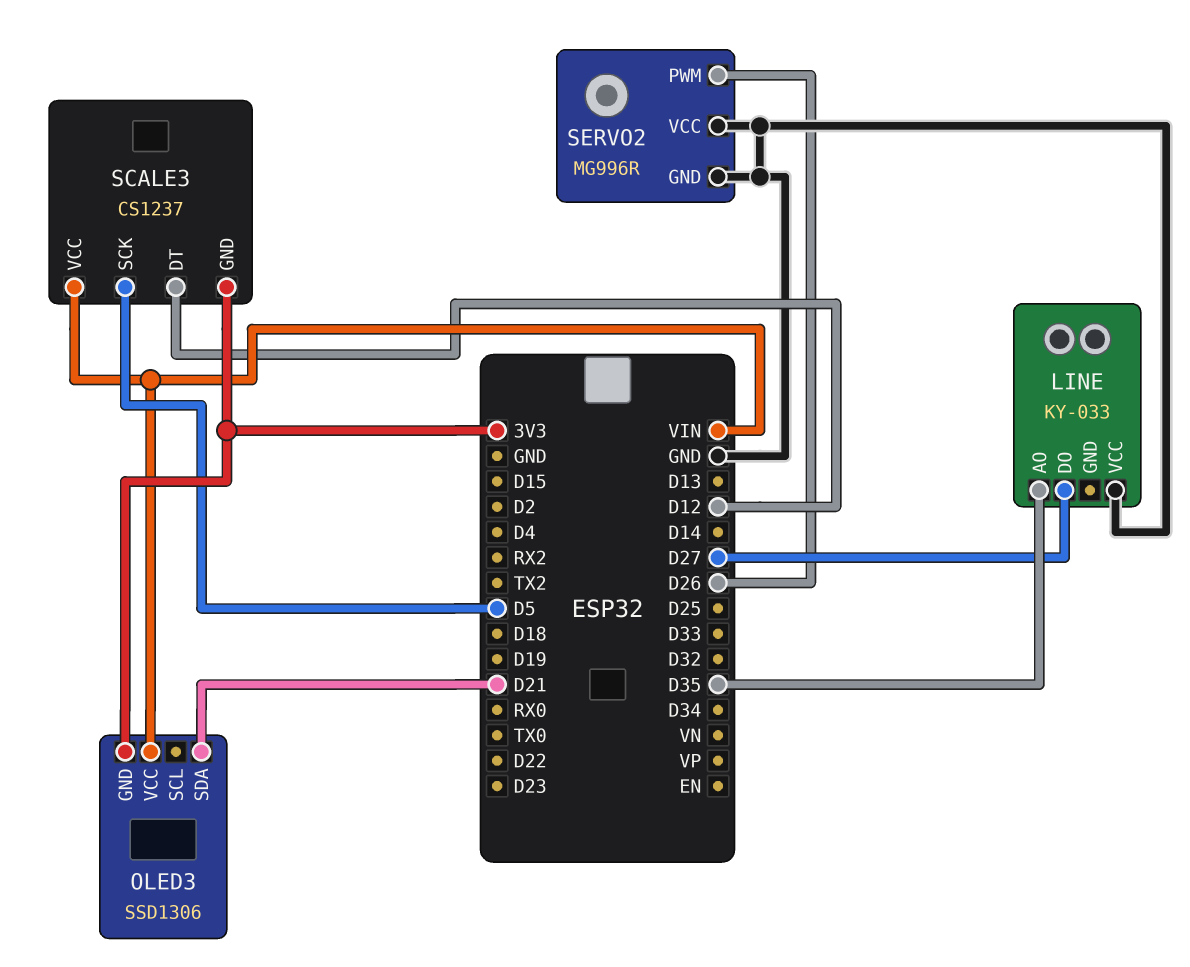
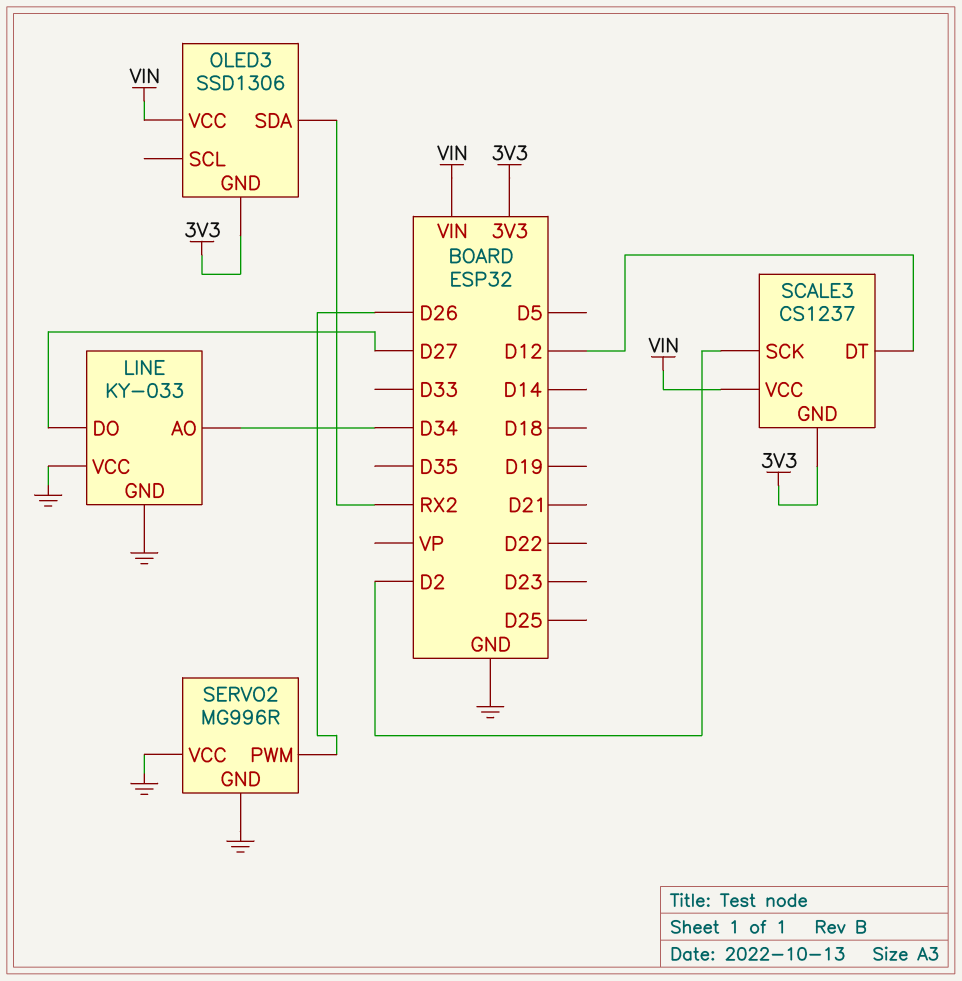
LINE pin AO: D35 -> D34
LINE pin GND: none -> GND
OLED3 pin SDA: D21 -> RX2
SCALE3 pin SCK: D5 -> D2

